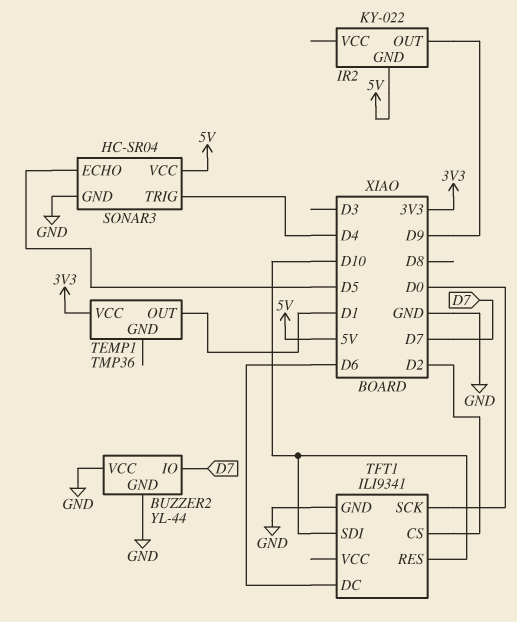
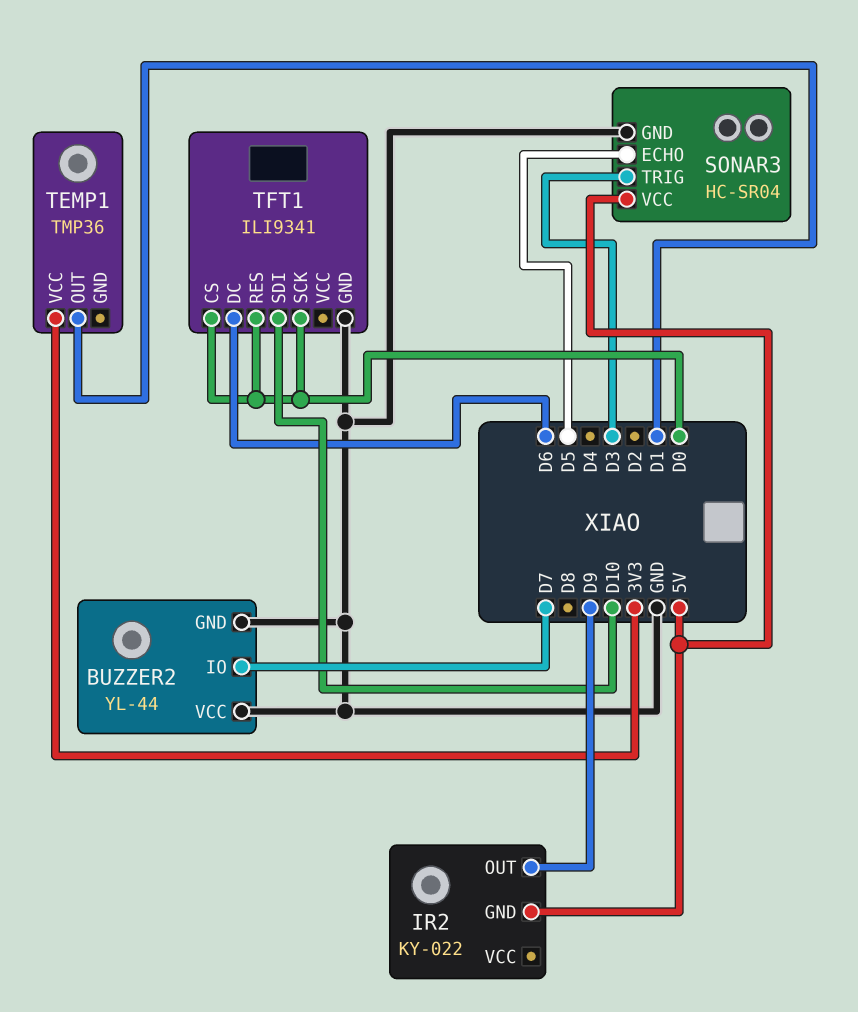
SONAR3 pin TRIG: D4 -> D3
TFT1 pin CS: D2 -> D0
TFT1 pin RES: D10 -> D0

